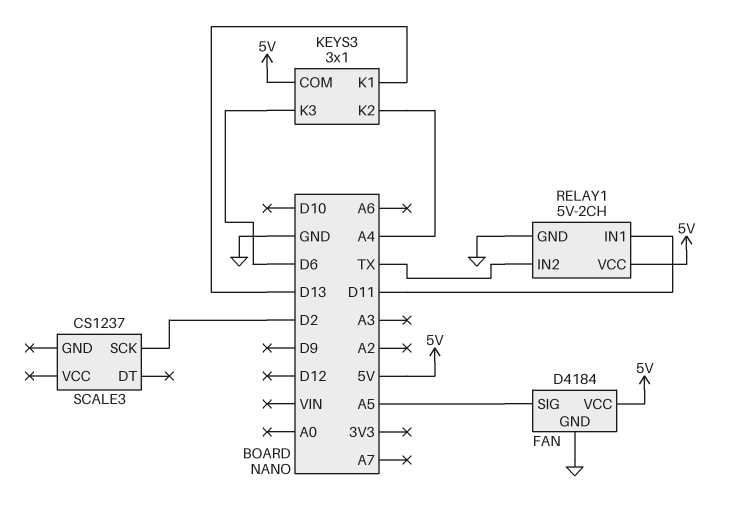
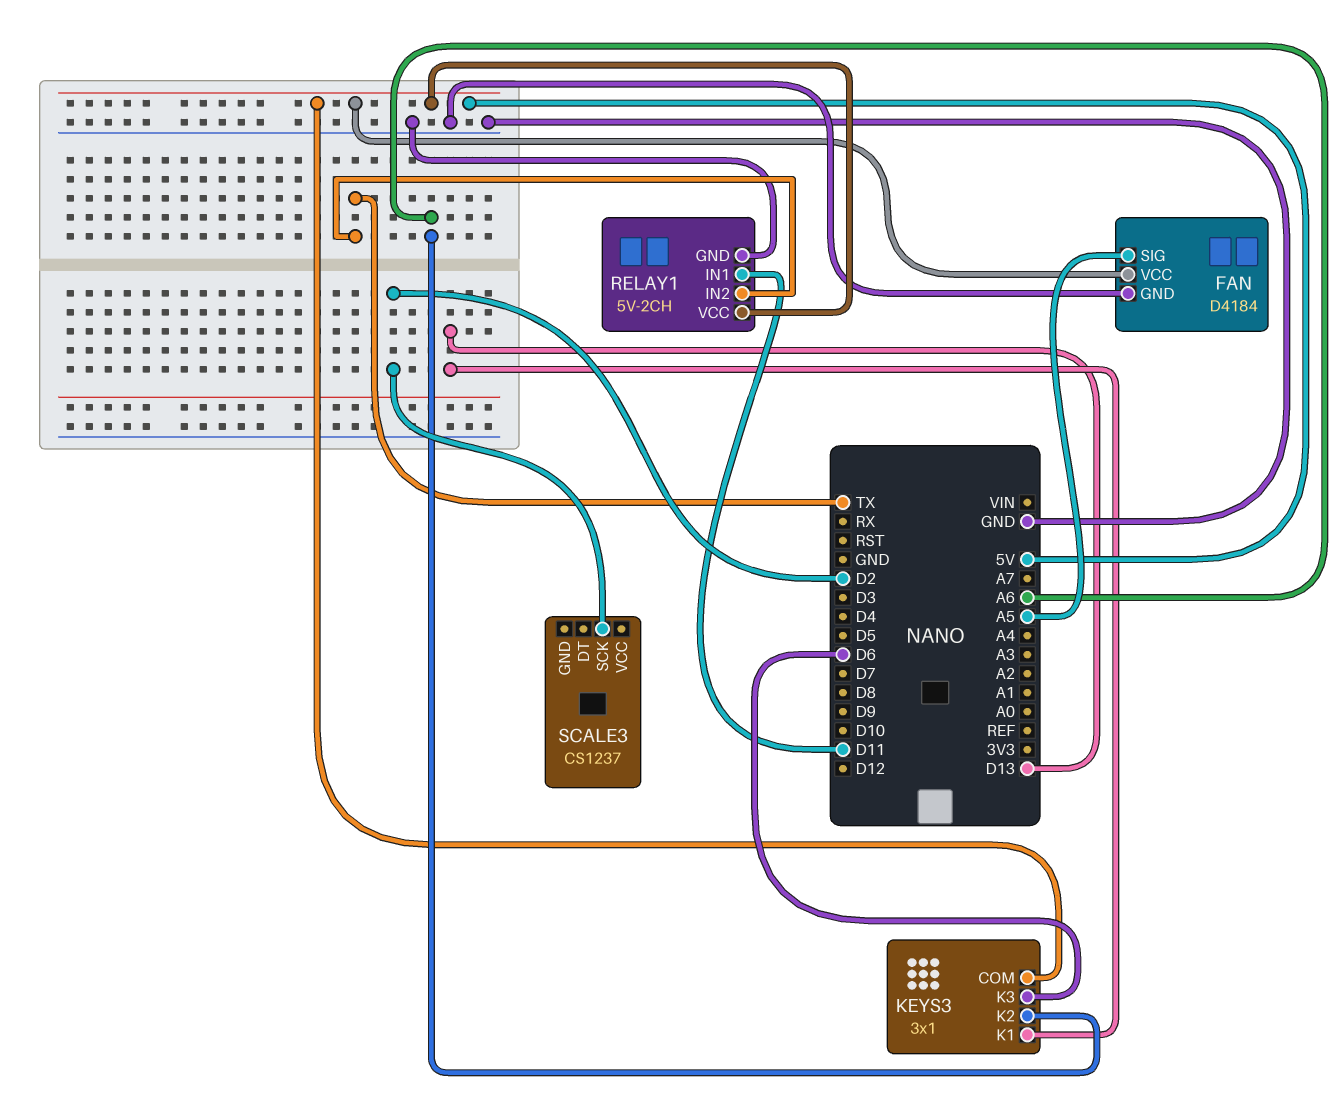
KEYS3 pin K2: A4 -> A6

